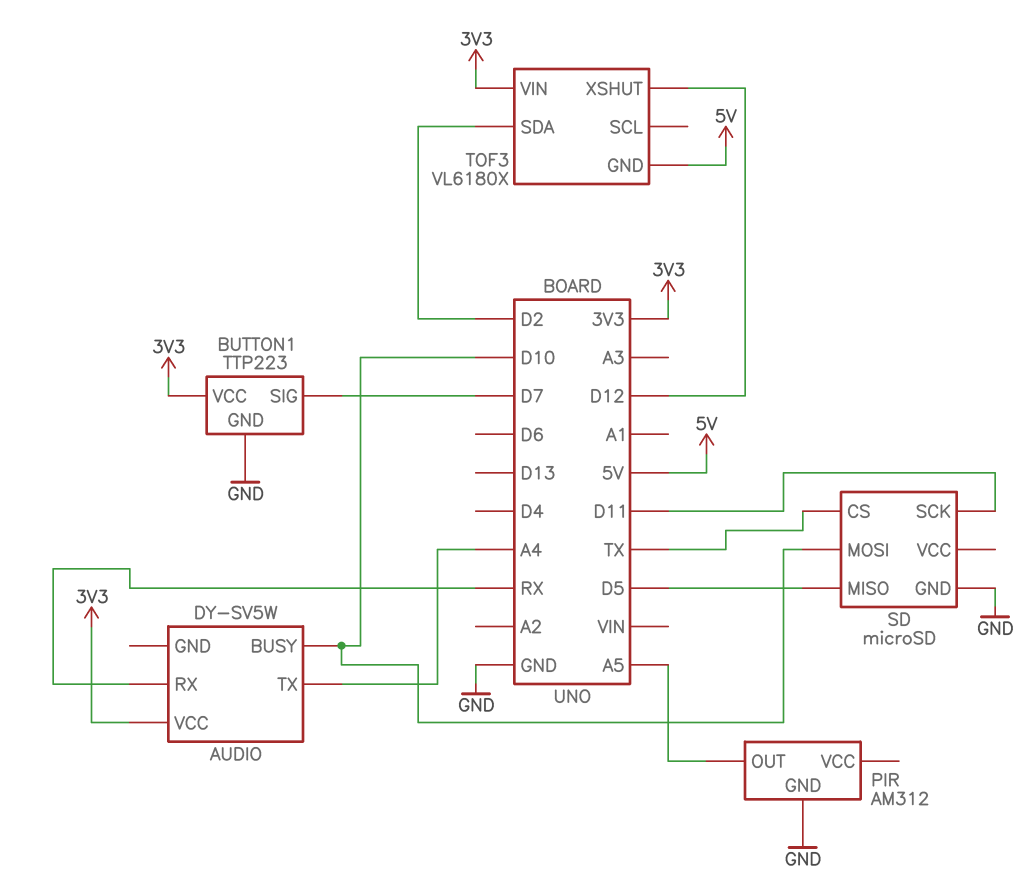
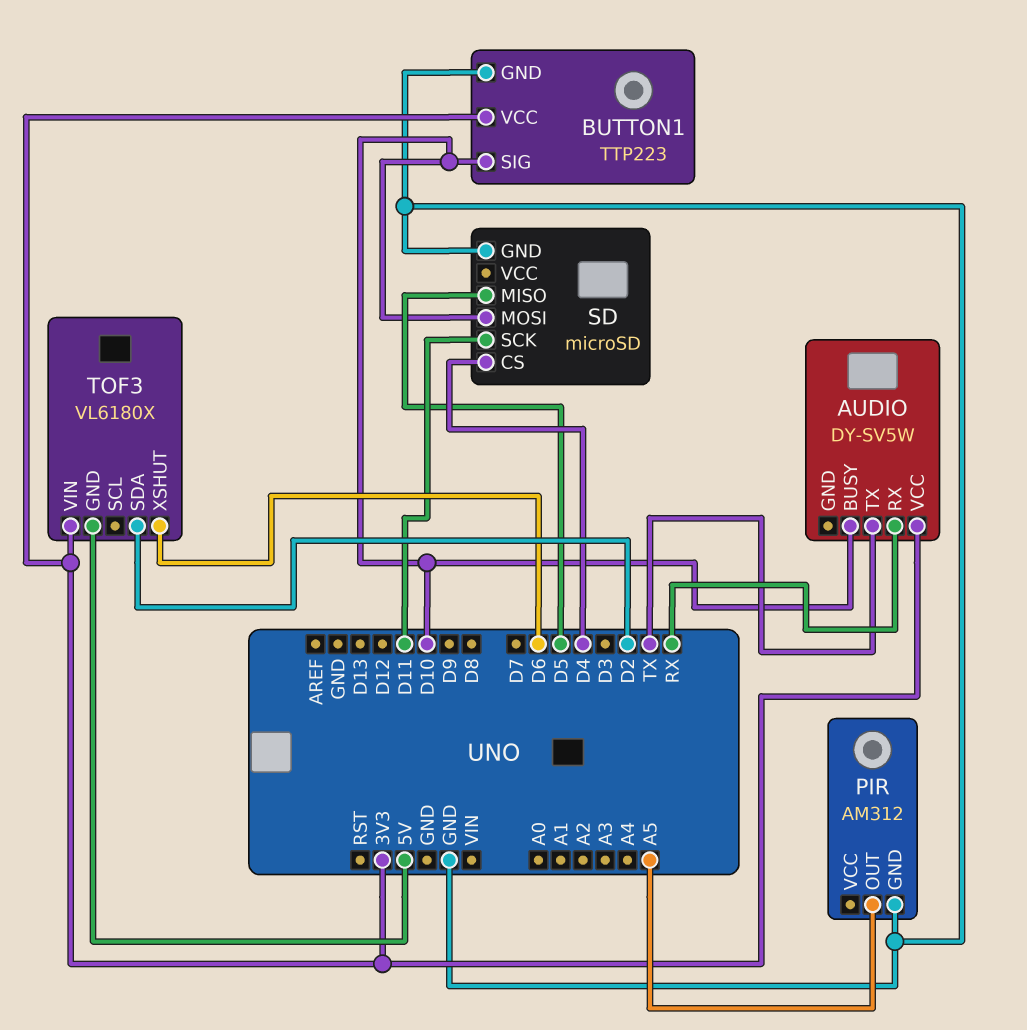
AUDIO pin TX: A4 -> TX
BUTTON1 pin SIG: D7 -> D10
SD pin CS: TX -> D4
TOF3 pin XSHUT: D12 -> D6

